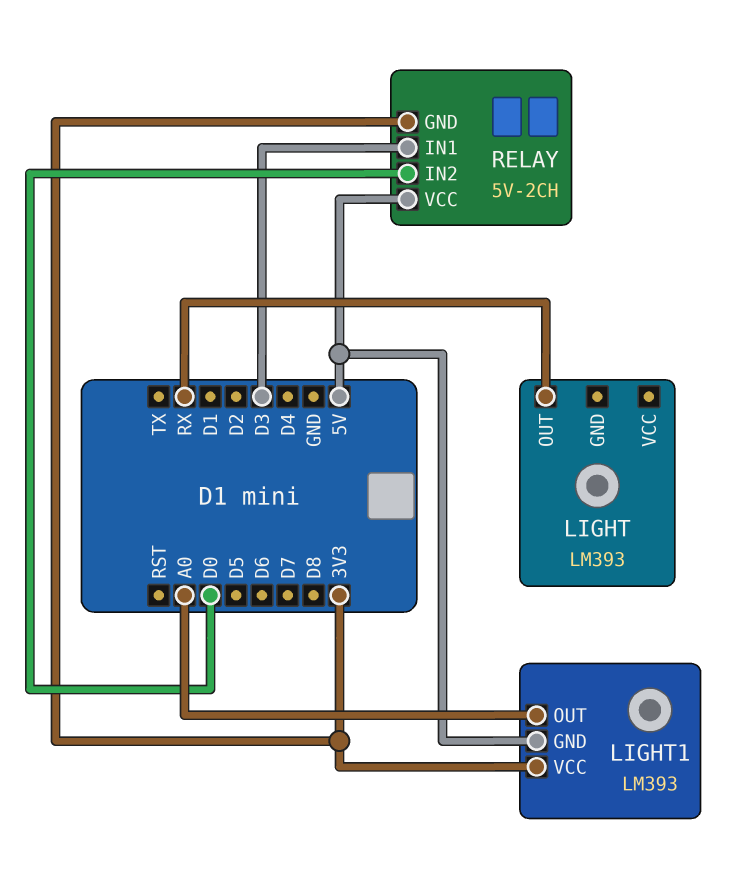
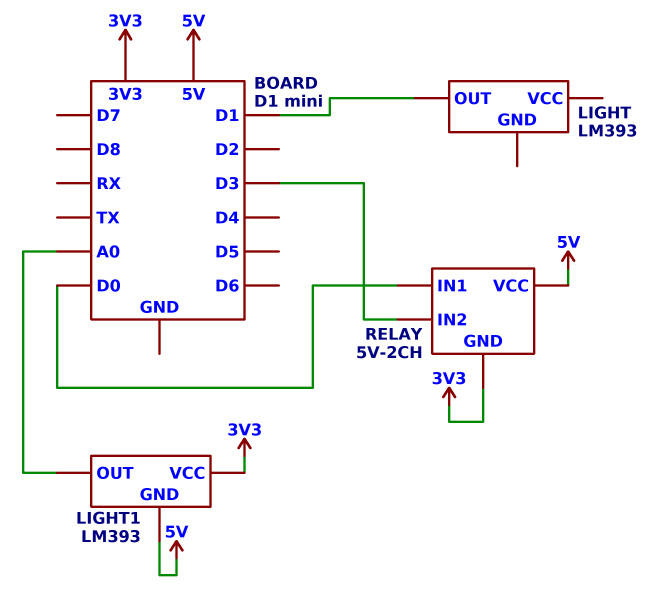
LIGHT pin OUT: RX -> D1
RELAY pin IN1: D3 -> D0
RELAY pin IN2: D0 -> D3

